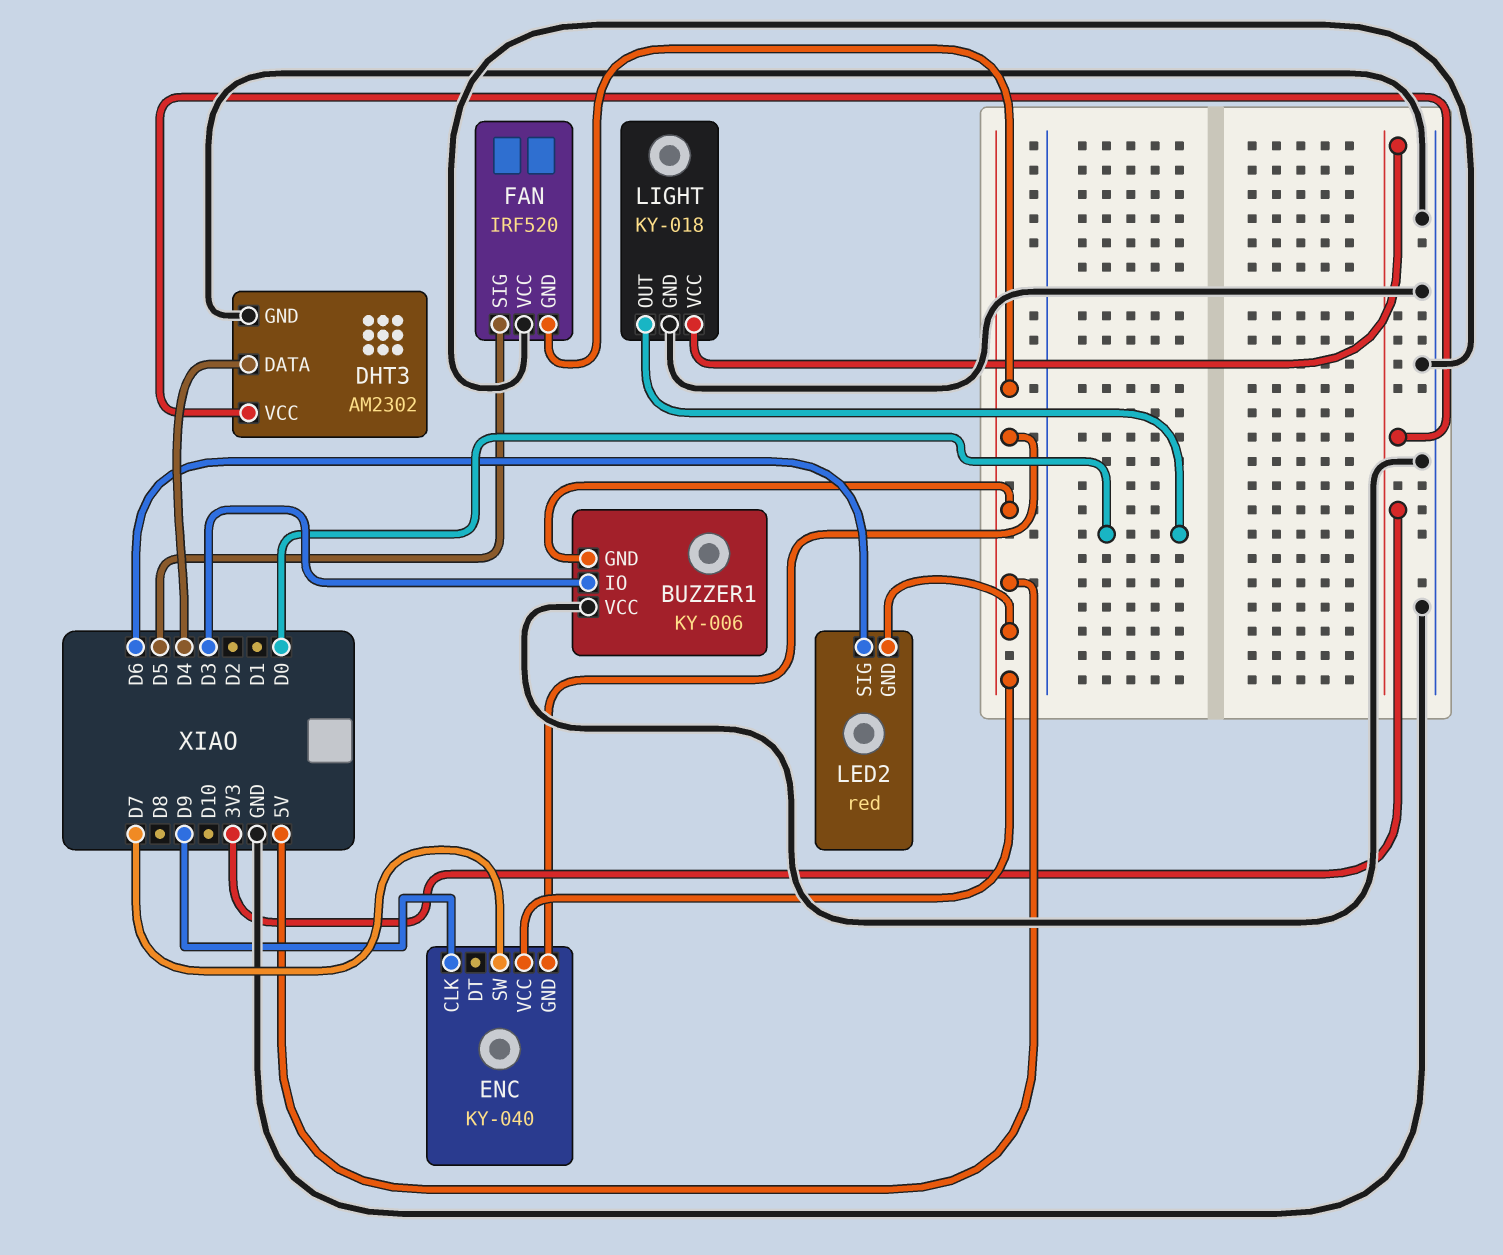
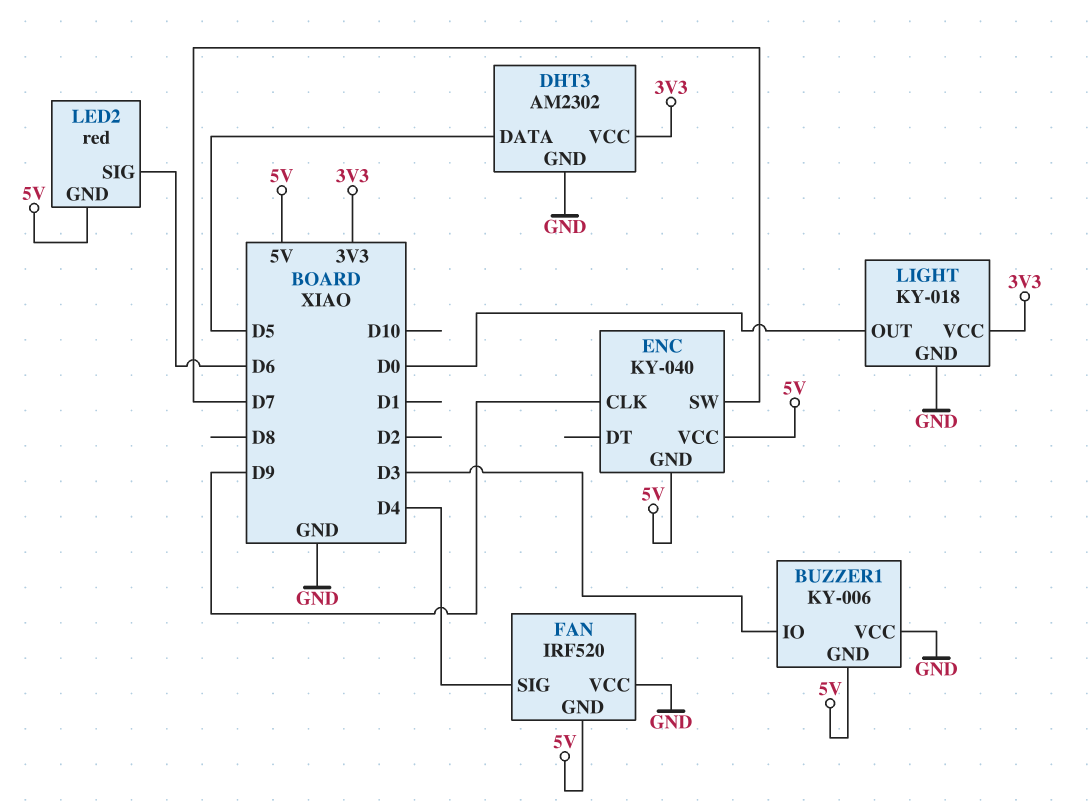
DHT3 pin DATA: D4 -> D5
FAN pin SIG: D5 -> D4

